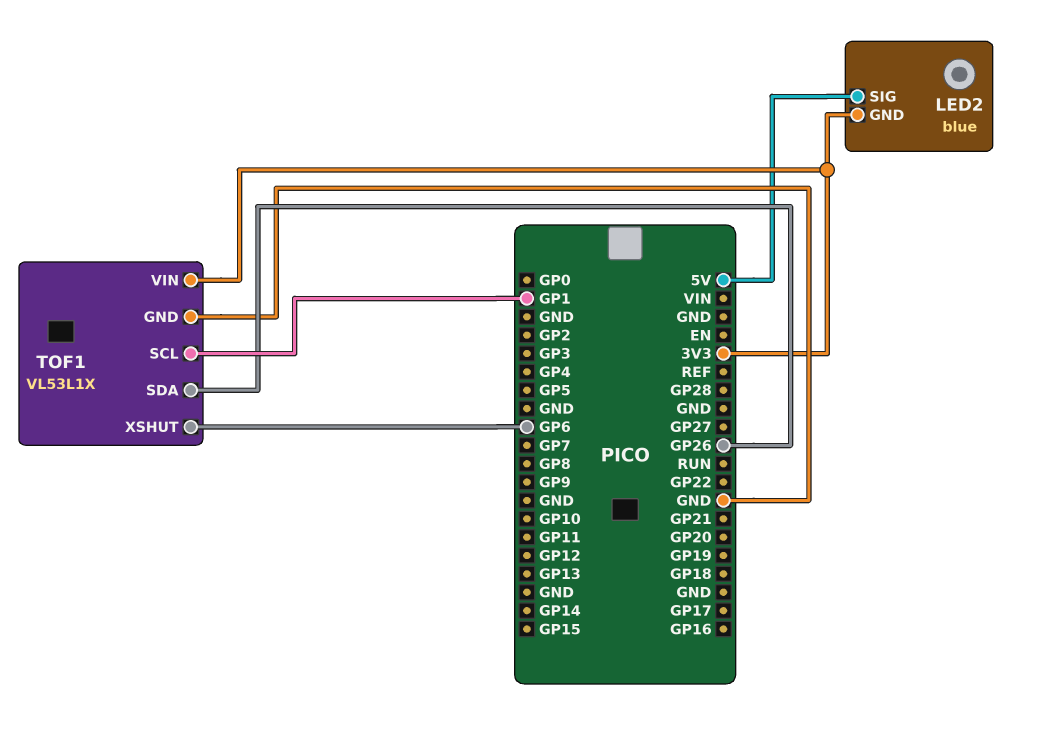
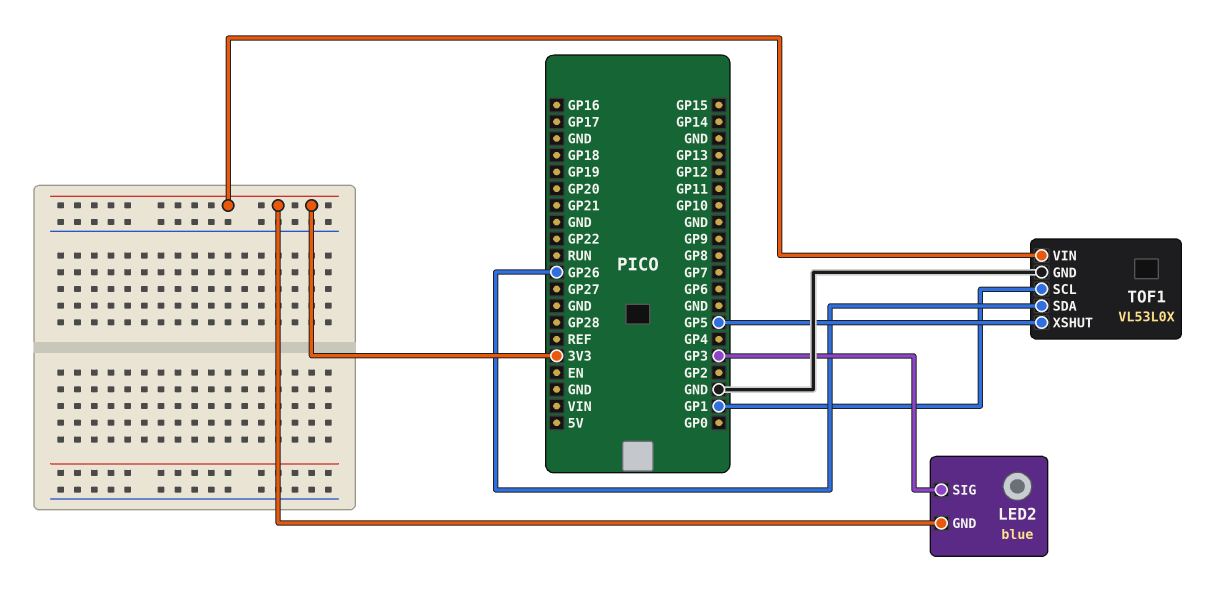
LED2 pin SIG: 5V -> GP3
TOF1: VL53L1X -> VL53L0X
TOF1 pin XSHUT: GP6 -> GP5

